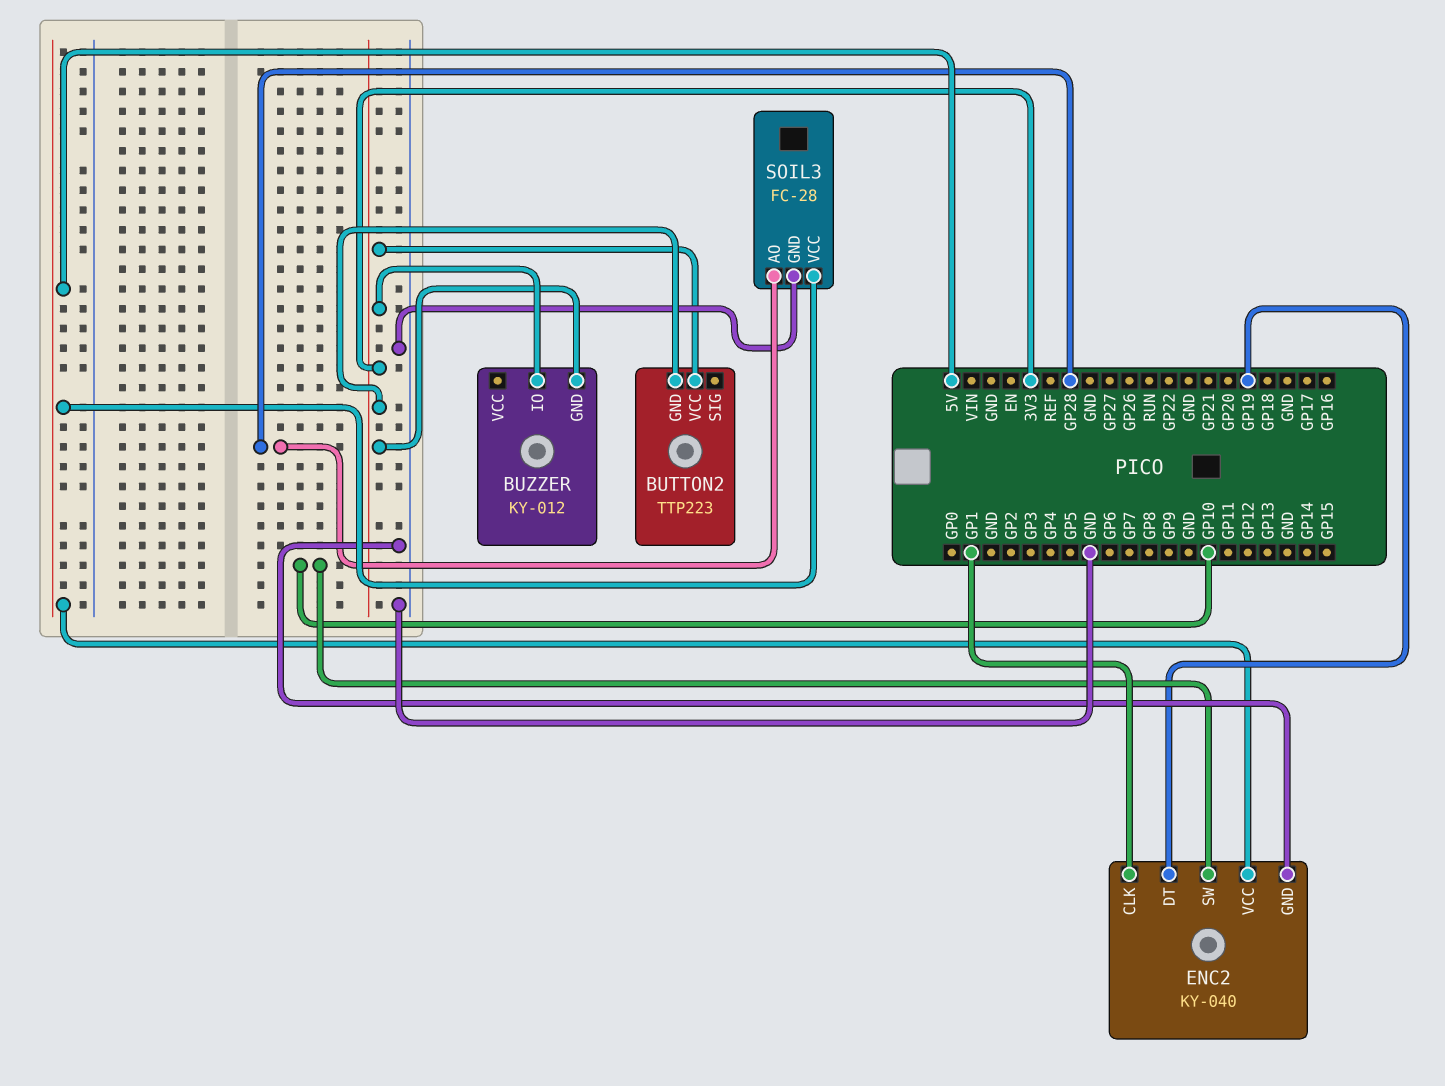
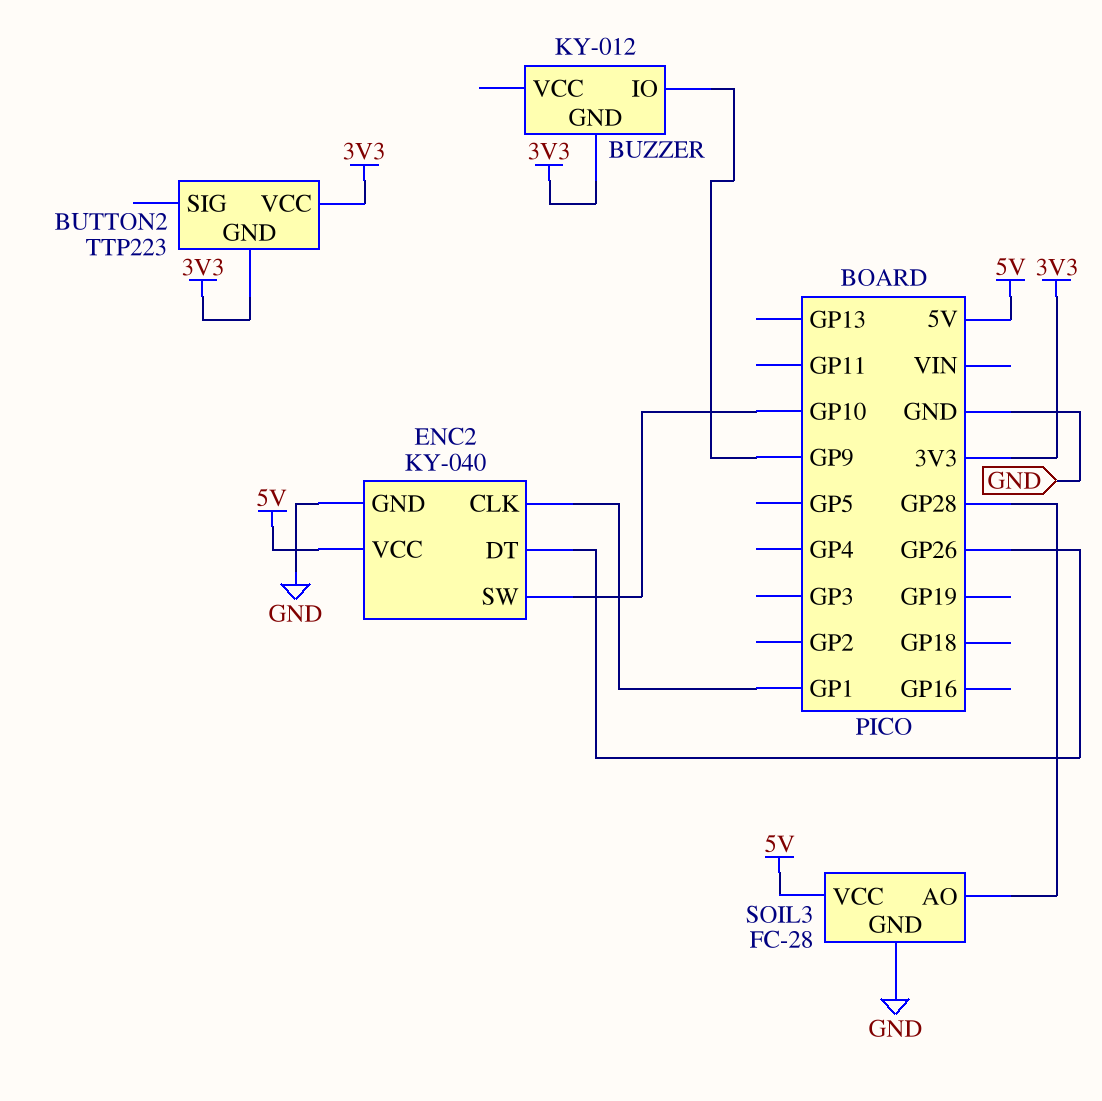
BUZZER pin IO: 3V3 -> GP9
ENC2 pin DT: GP19 -> GP26

